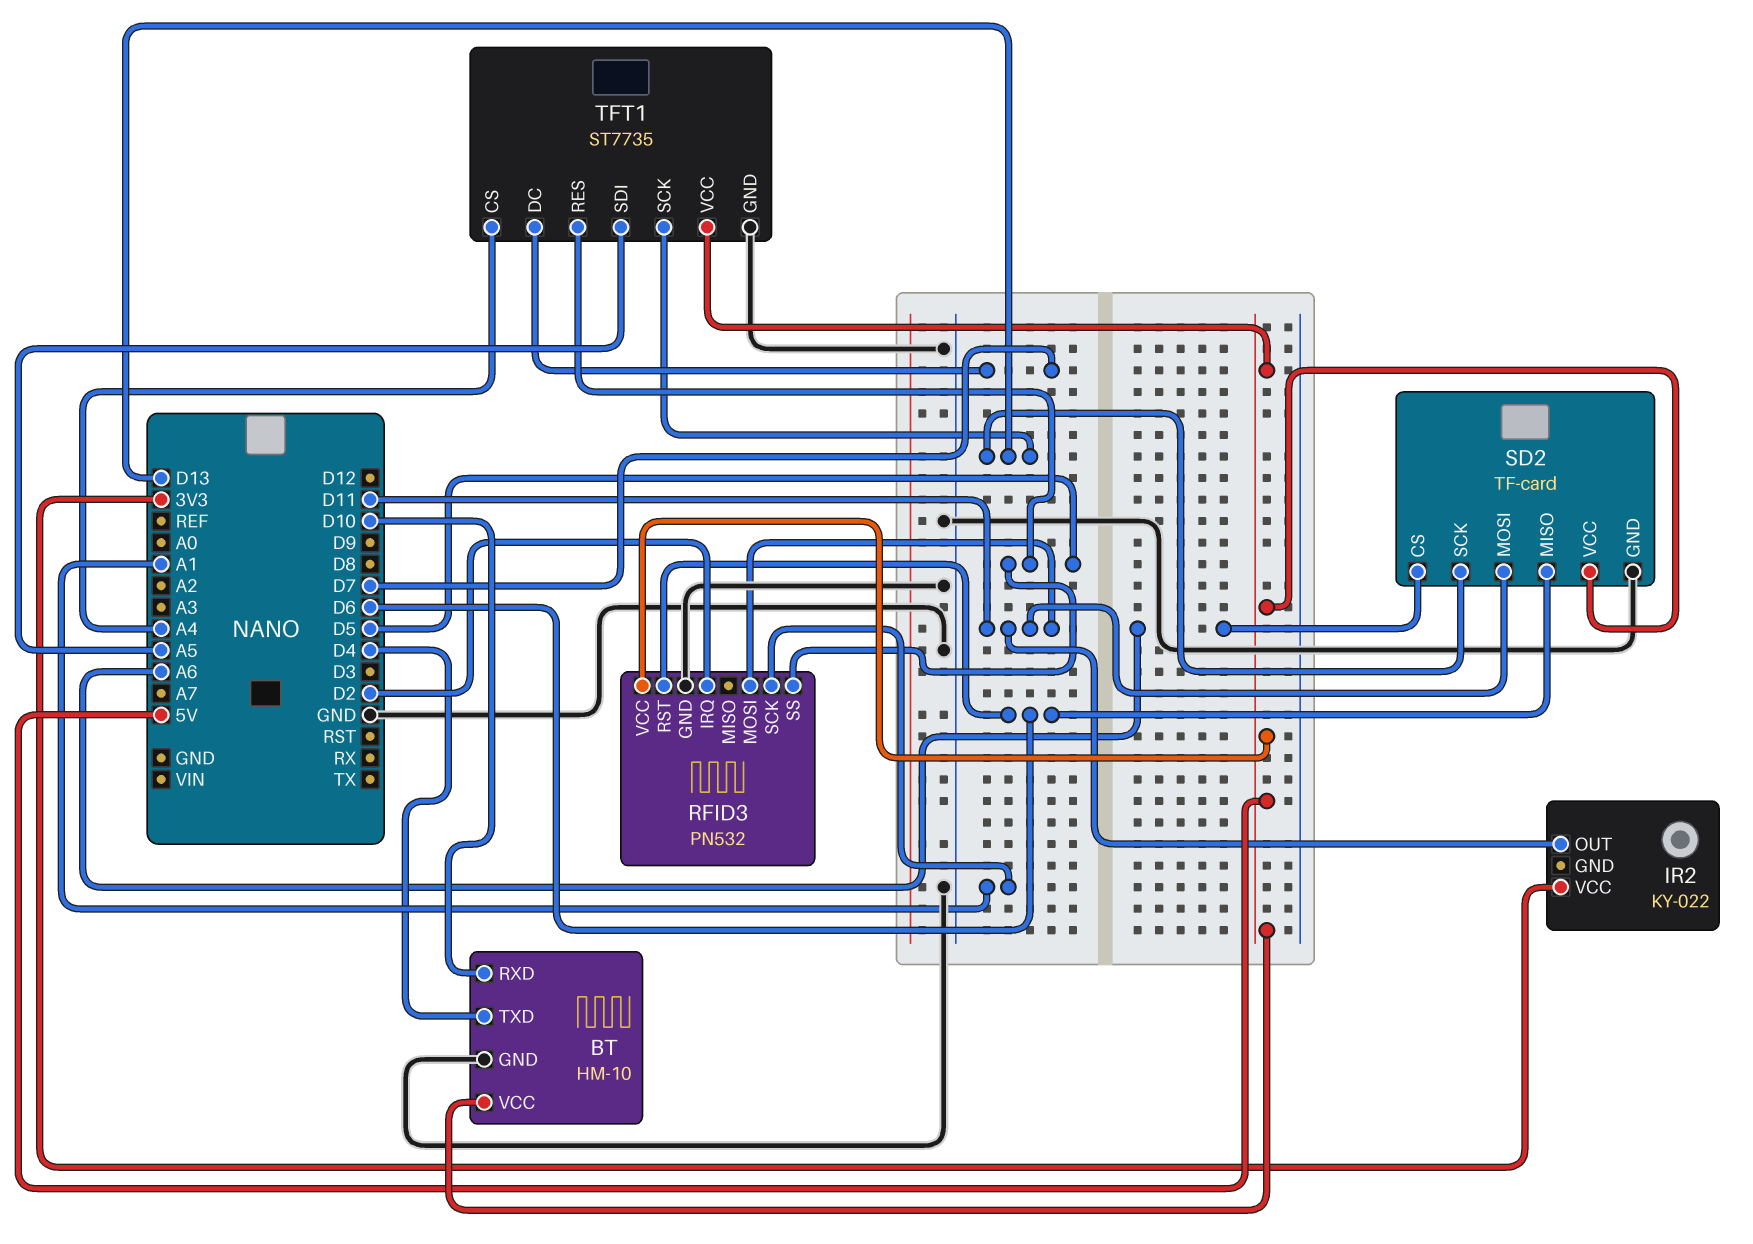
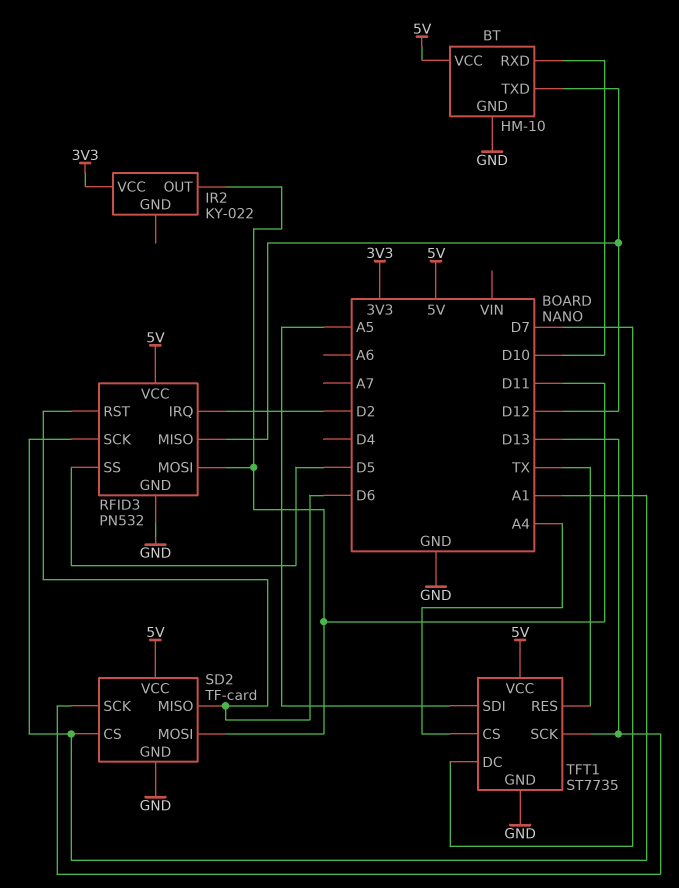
BT pin TXD: D4 -> D12
RFID3 pin MISO: none -> D12
SD2 pin CS: A6 -> A1
TFT1 pin RES: D5 -> TX

